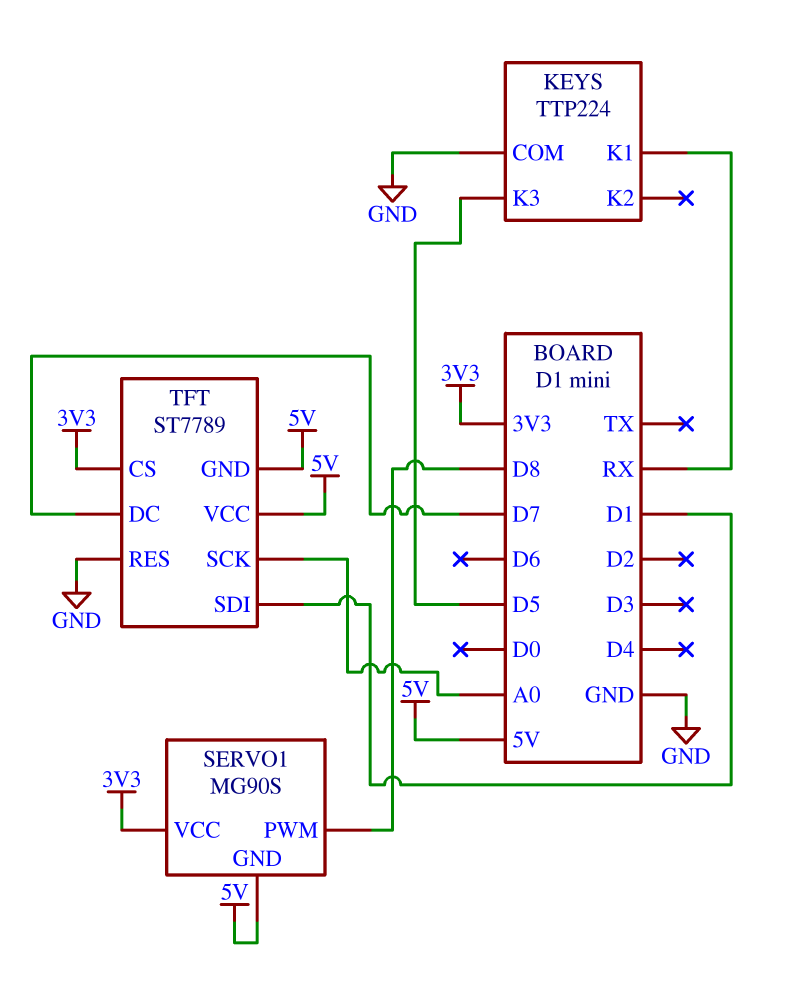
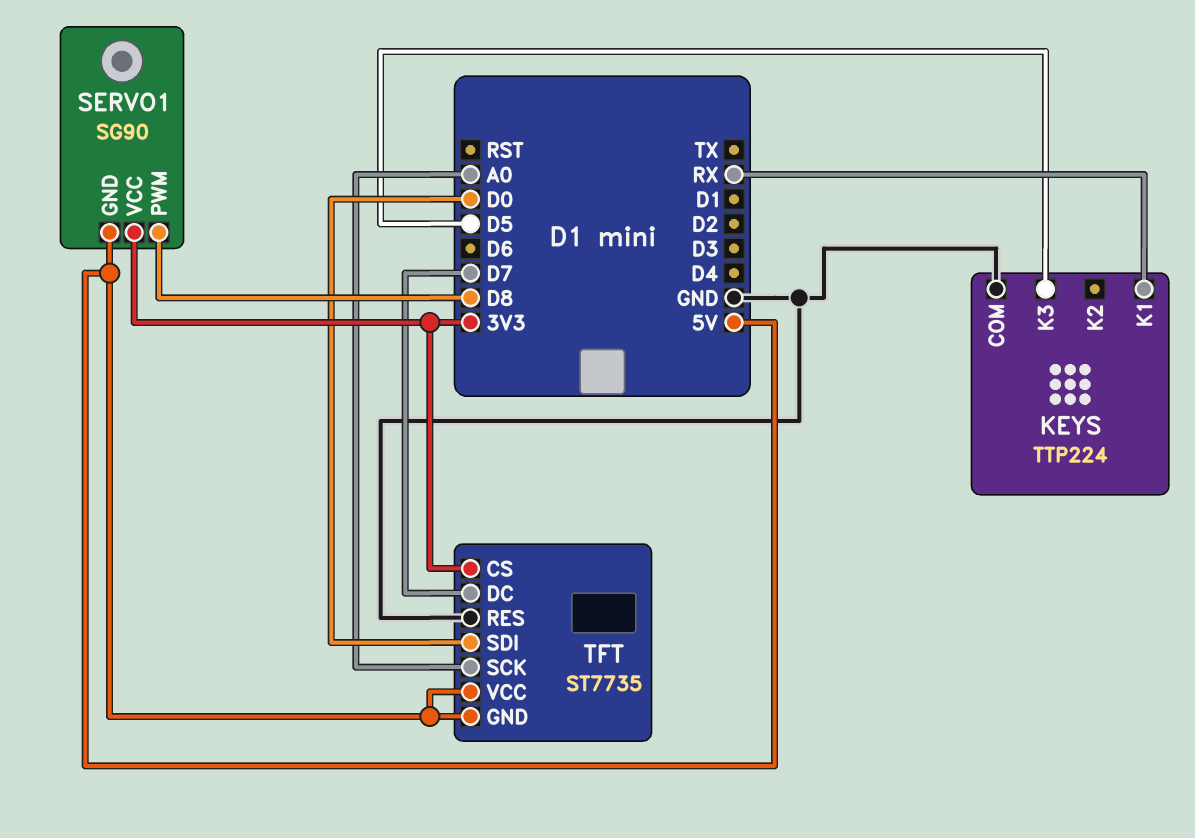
SERVO1: MG90S -> SG90
TFT: ST7789 -> ST7735
TFT pin SDI: D1 -> D0

